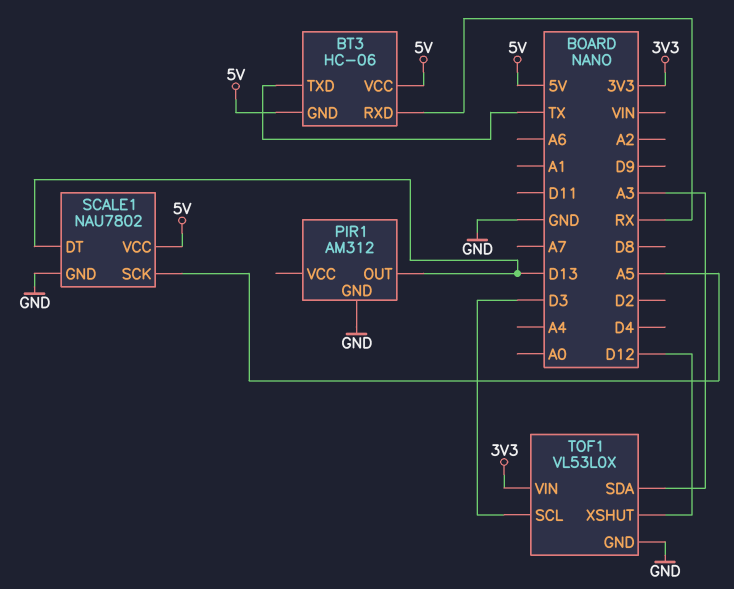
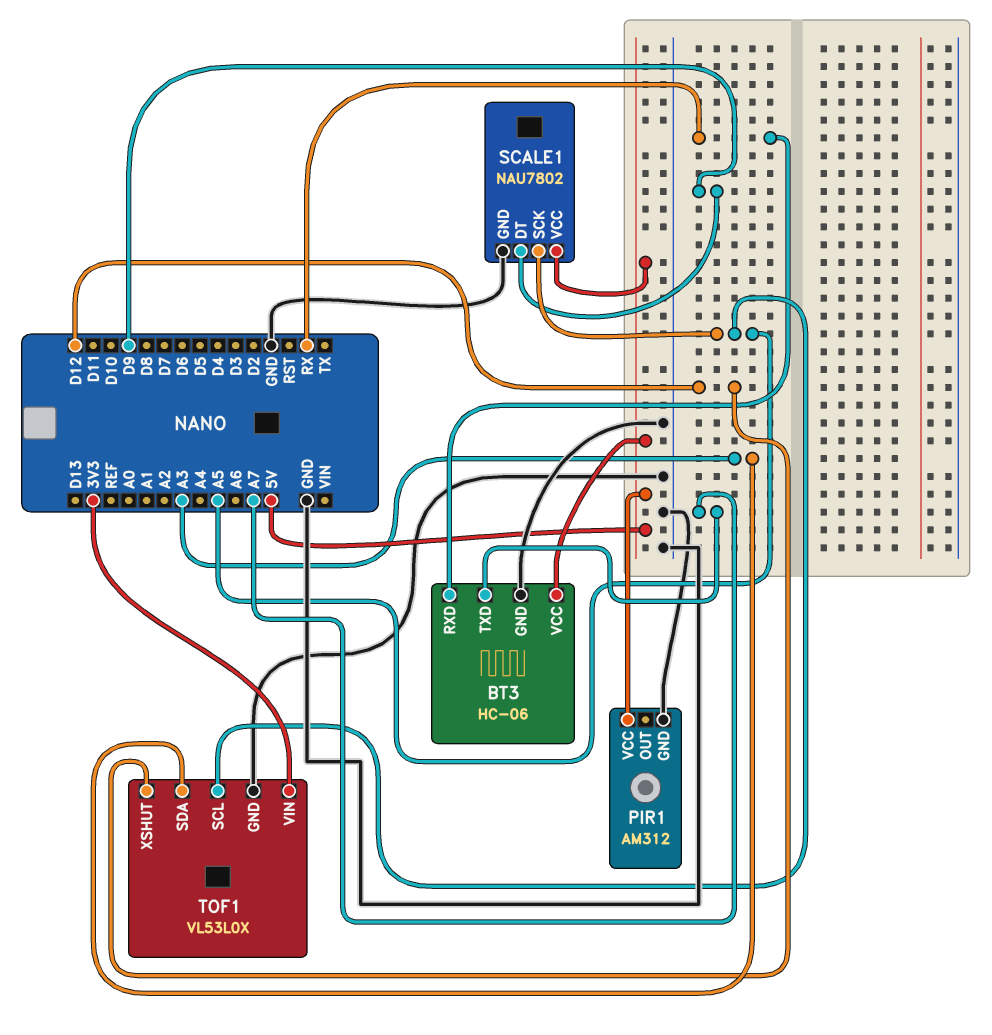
BT3 pin GND: 5V -> GND
BT3 pin TXD: TX -> A7
PIR1 pin OUT: D13 -> none
PIR1 pin VCC: none -> 5V
SCALE1 pin DT: D13 -> D9
TOF1 pin SCL: D3 -> A5

